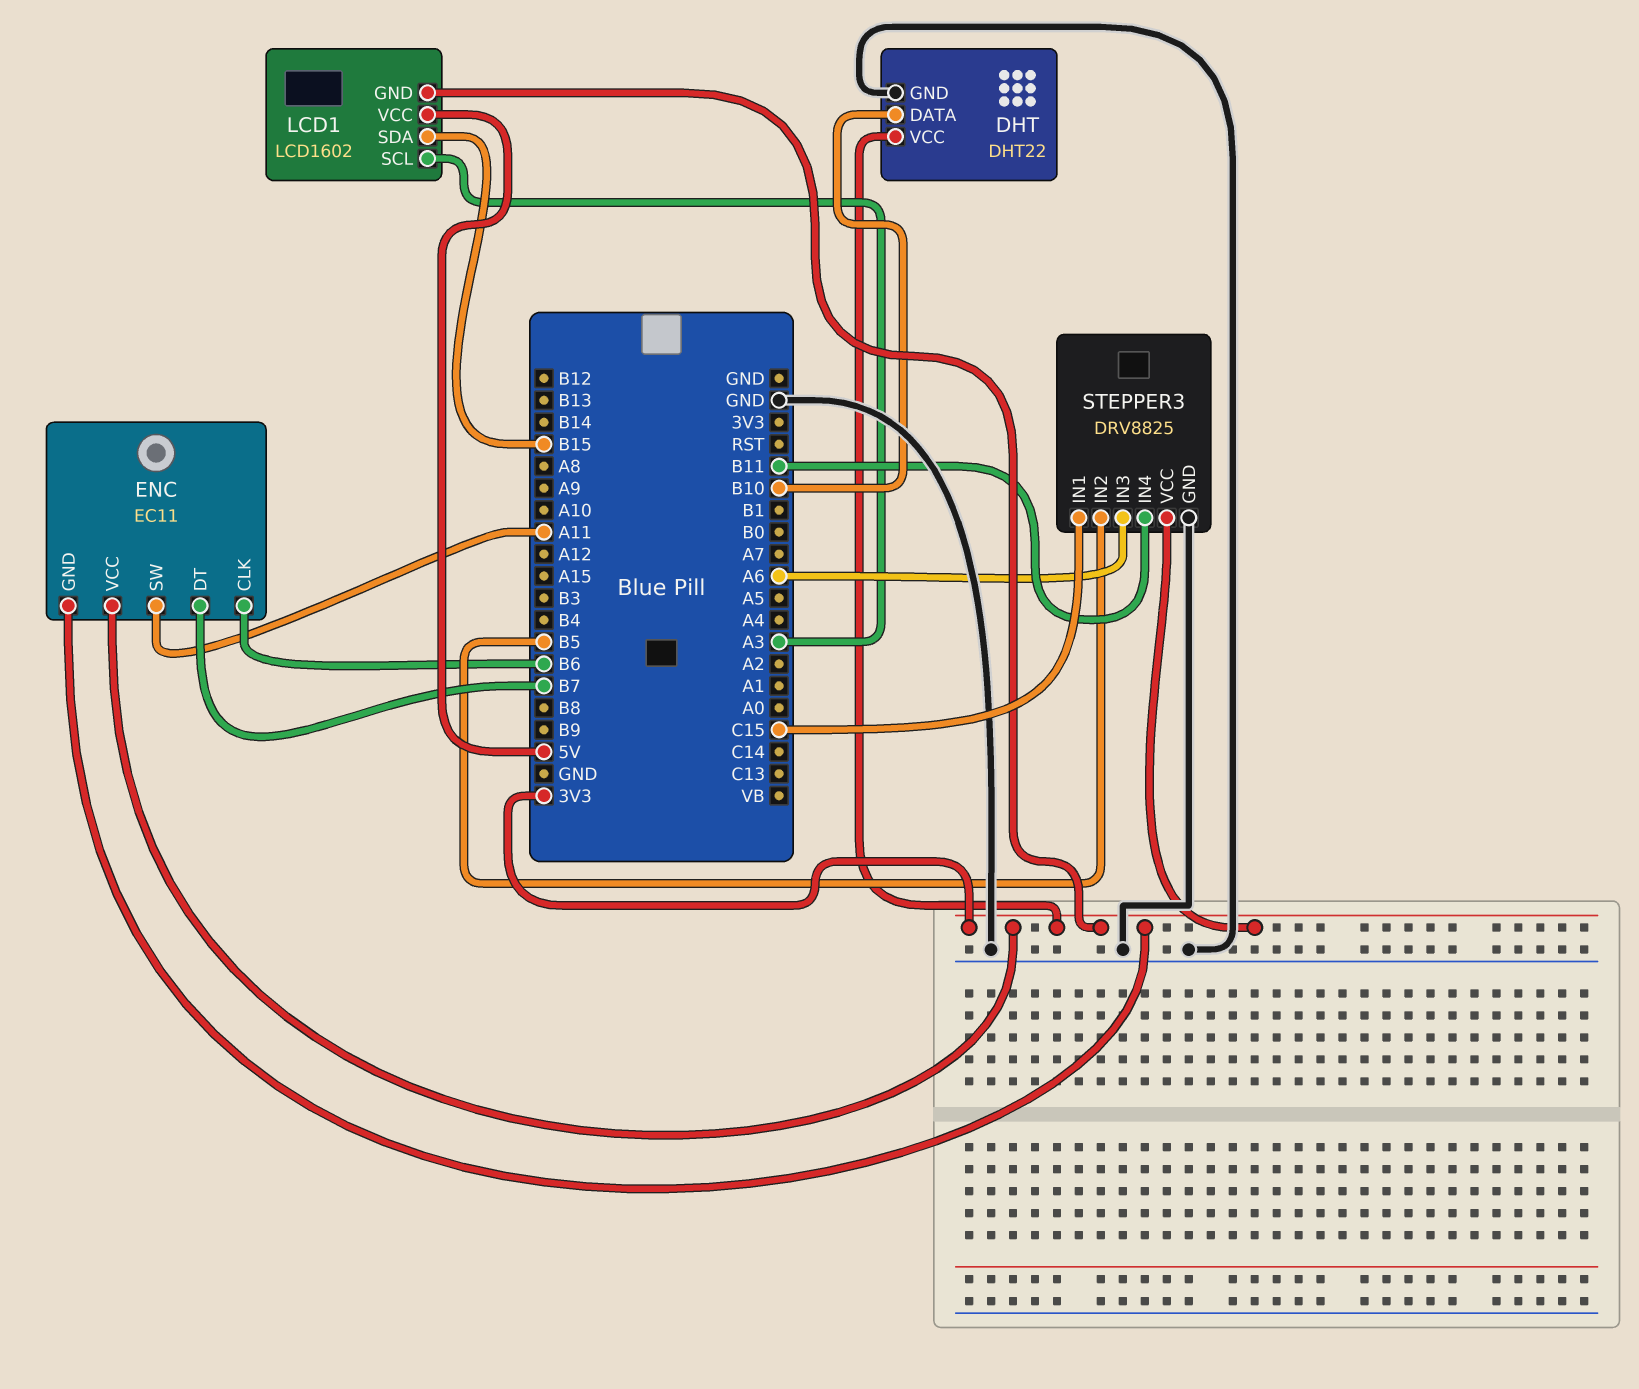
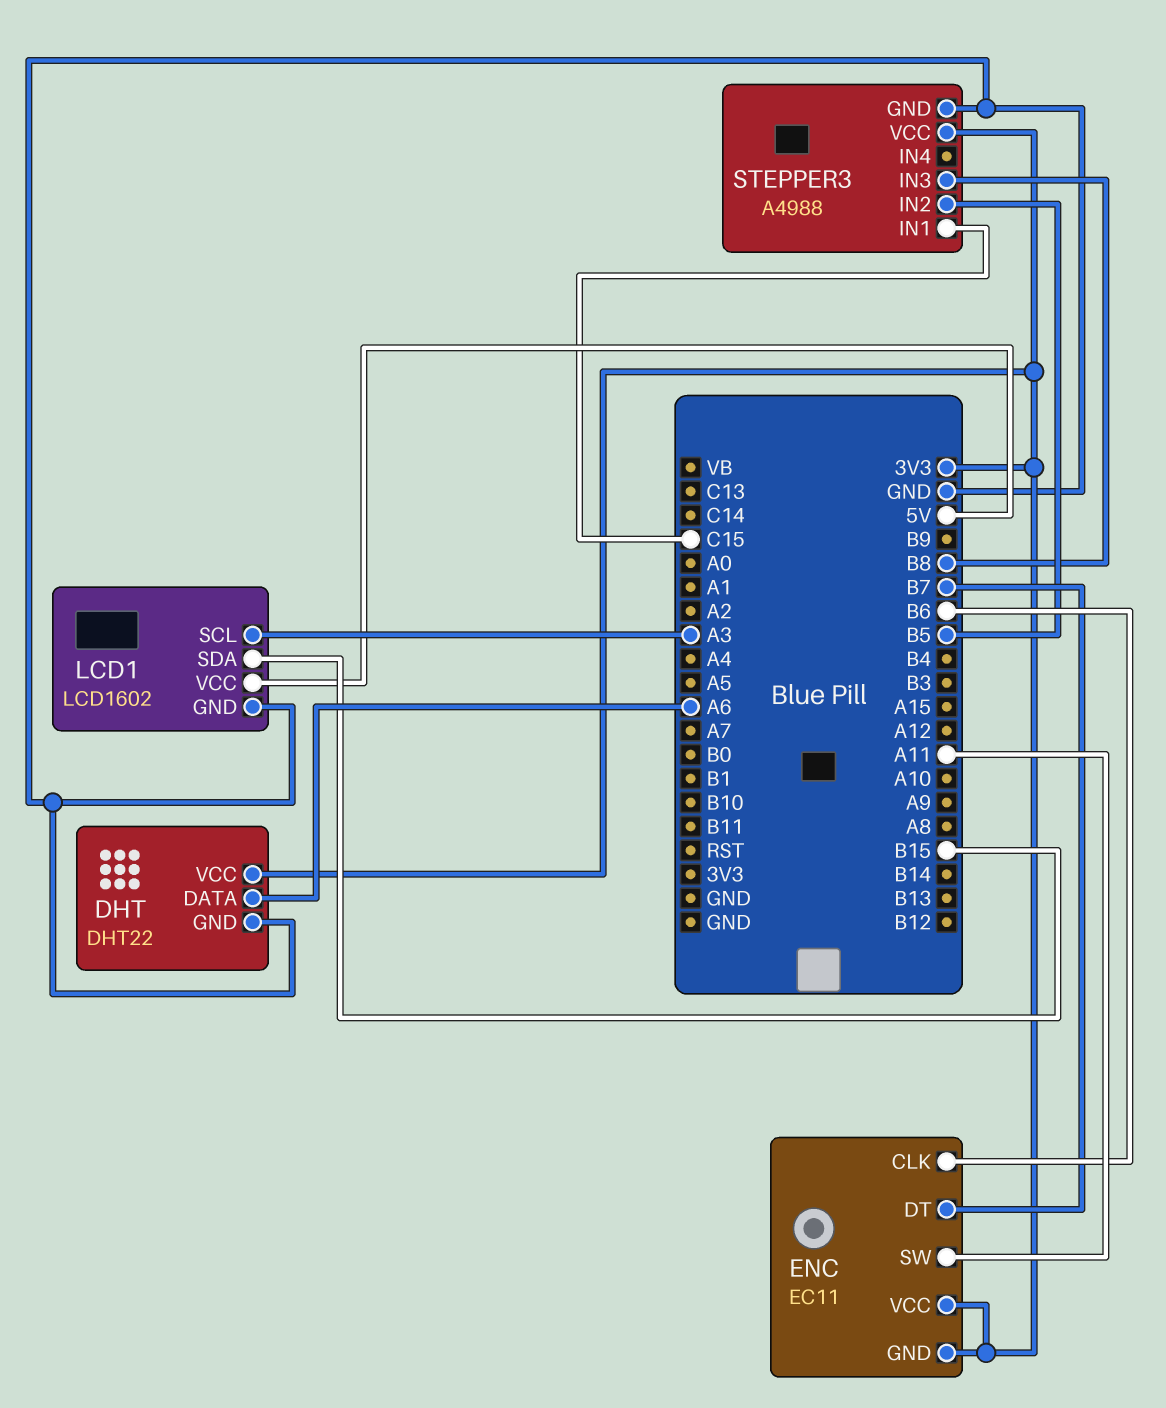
DHT pin DATA: B10 -> A6
LCD1 pin GND: 3V3 -> GND
STEPPER3: DRV8825 -> A4988
STEPPER3 pin IN3: A6 -> B8
STEPPER3 pin IN4: B11 -> none

